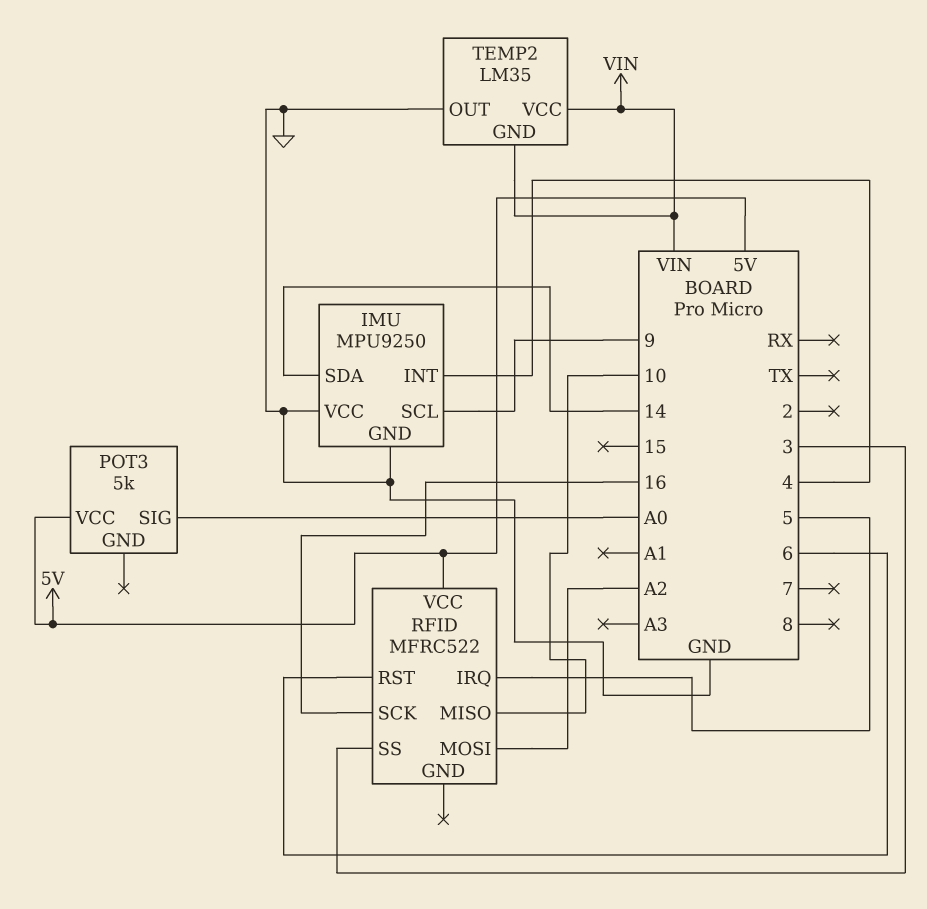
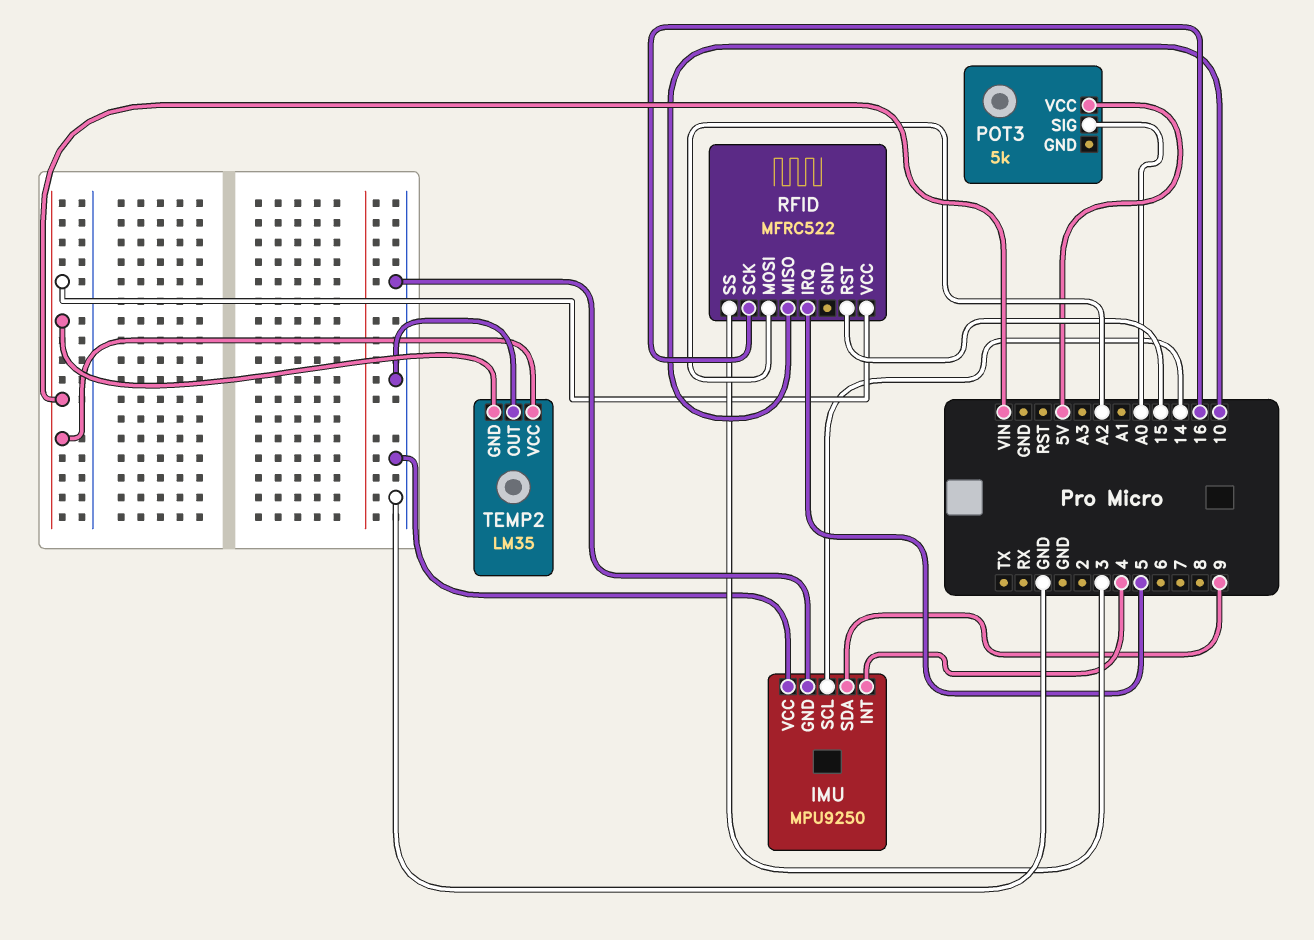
IMU pin SCL: 9 -> 14
IMU pin SDA: 14 -> 9
RFID pin RST: 6 -> 15
RFID pin VCC: 5V -> VIN

